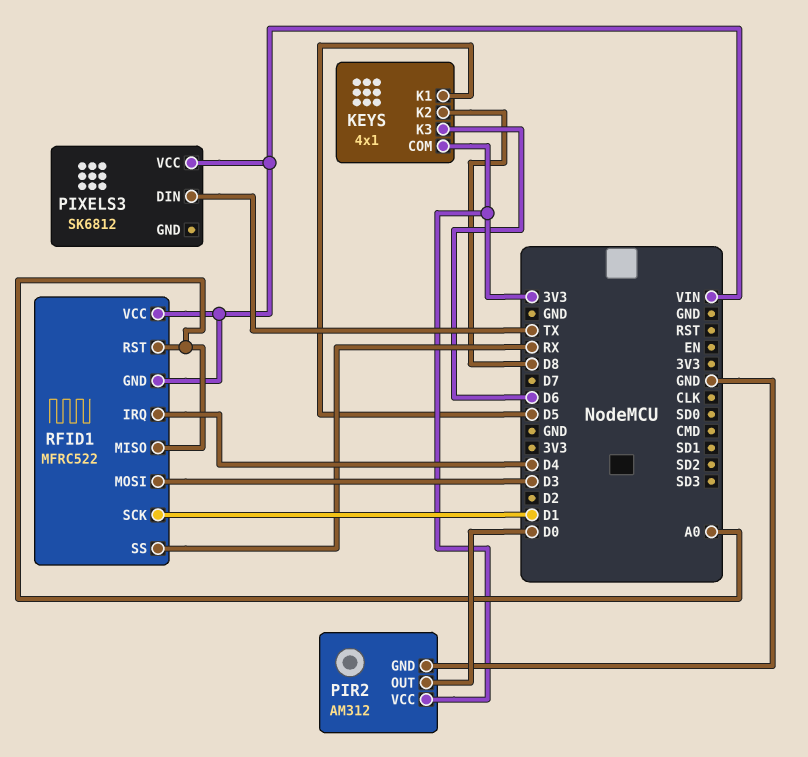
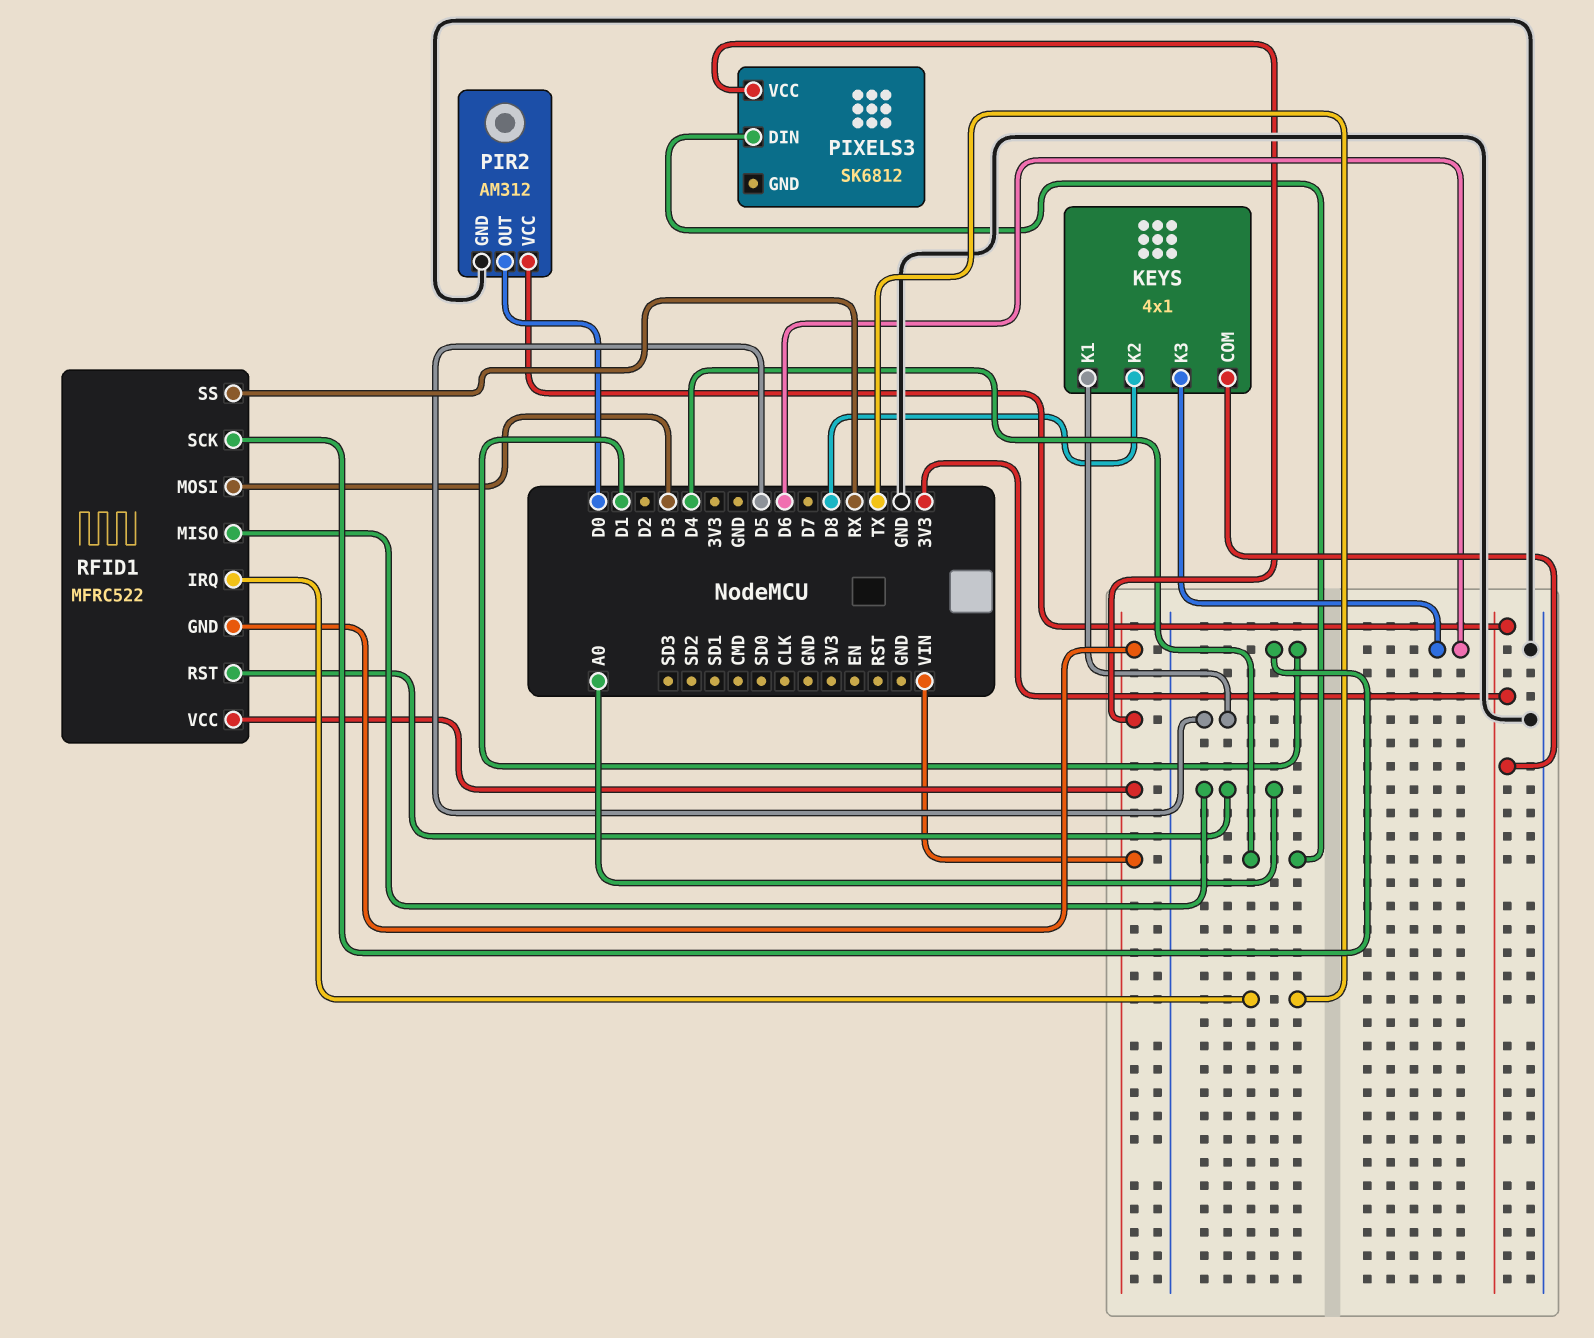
PIXELS3 pin DIN: TX -> D4
RFID1 pin IRQ: D4 -> TX

